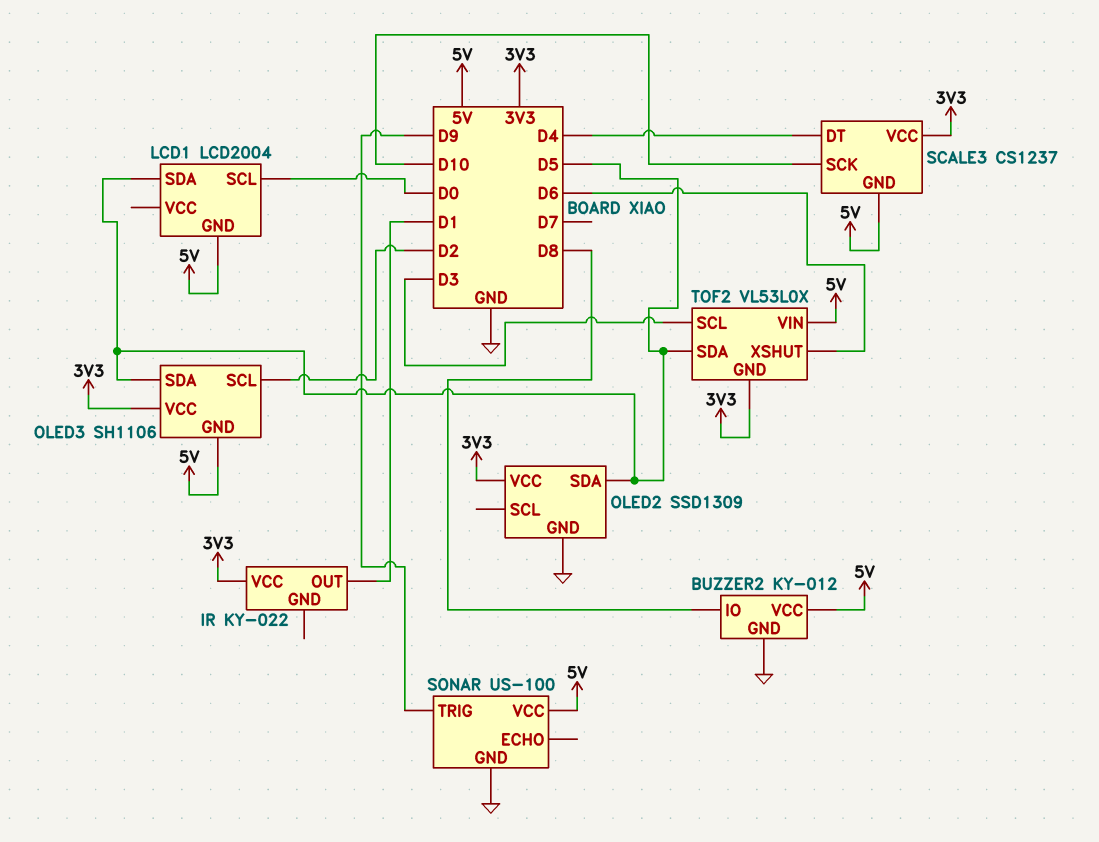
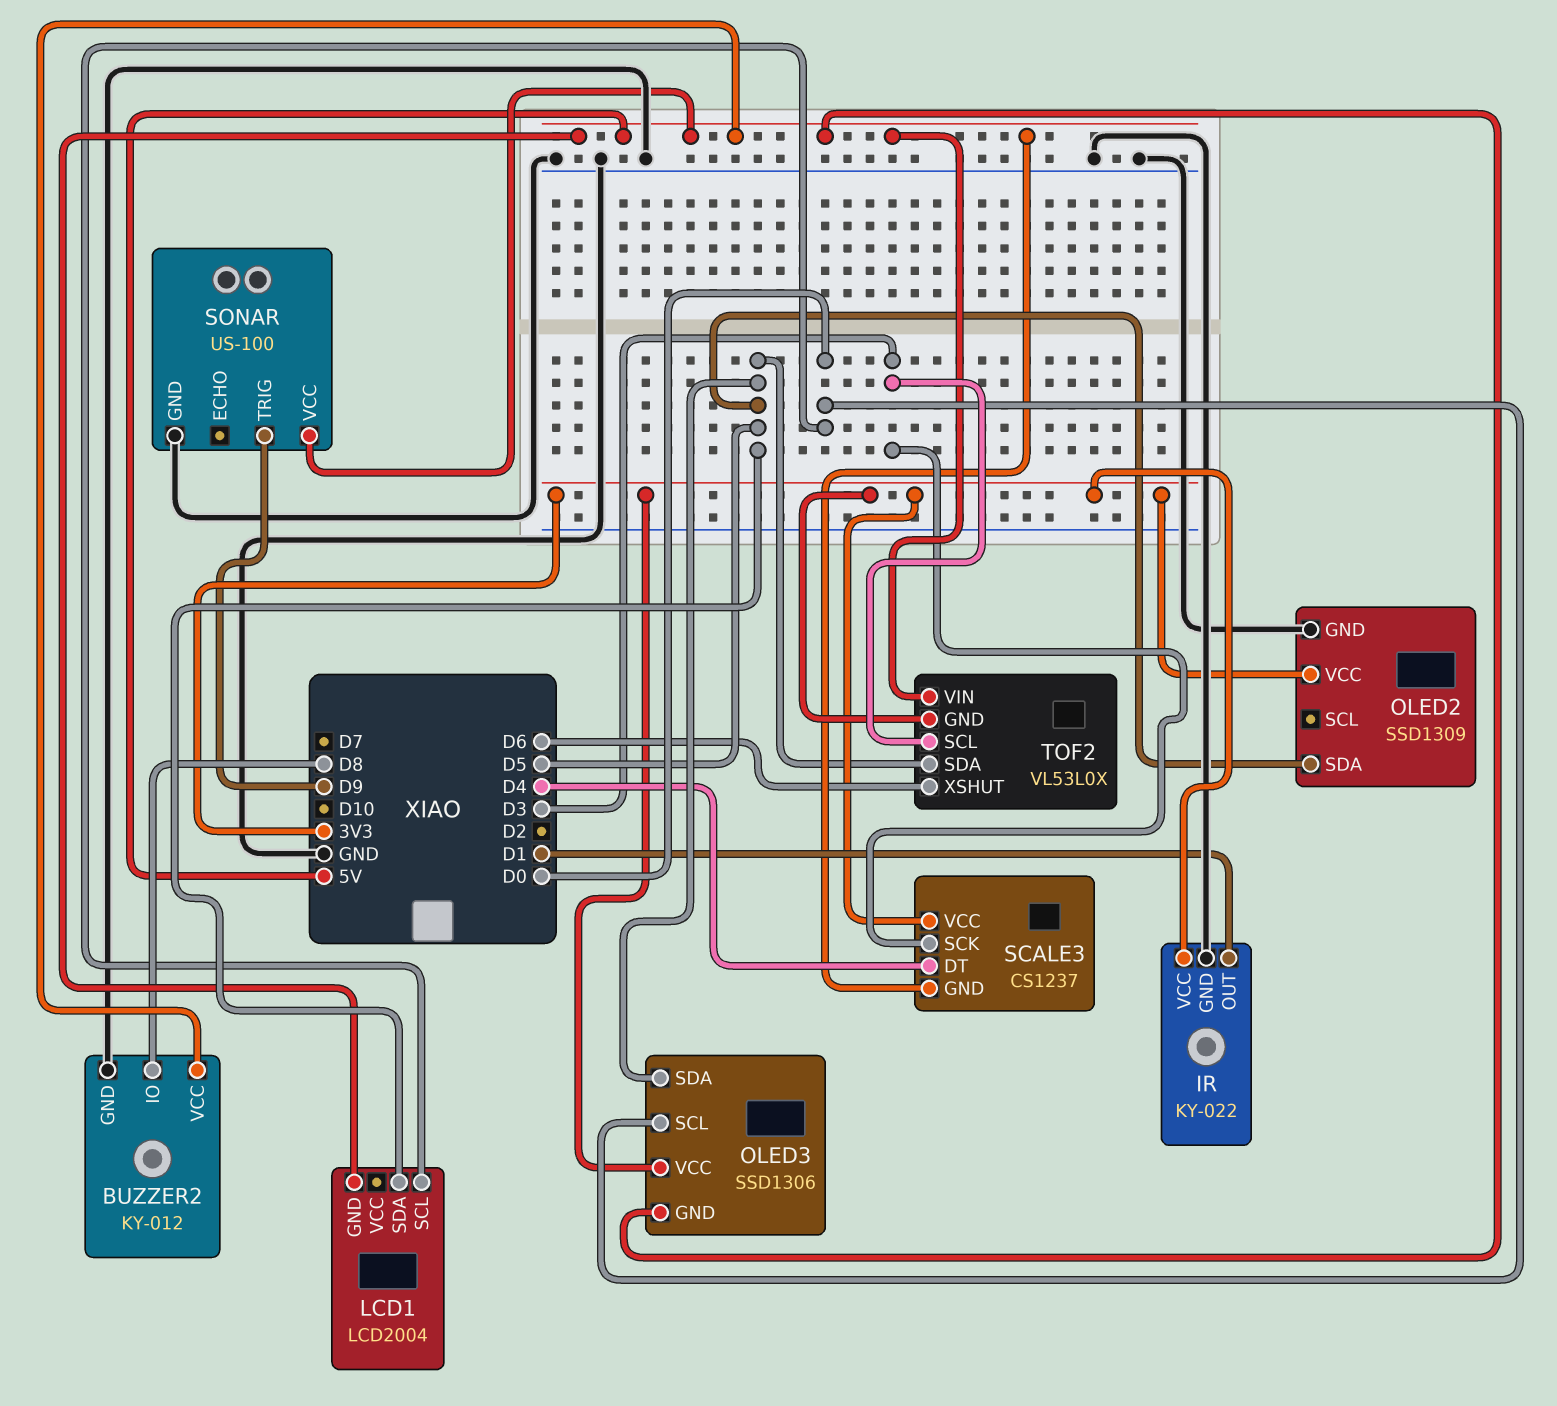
IR pin GND: none -> GND
OLED3: SH1106 -> SSD1306
OLED3 pin SCL: D2 -> D0
SCALE3 pin SCK: D10 -> D3

